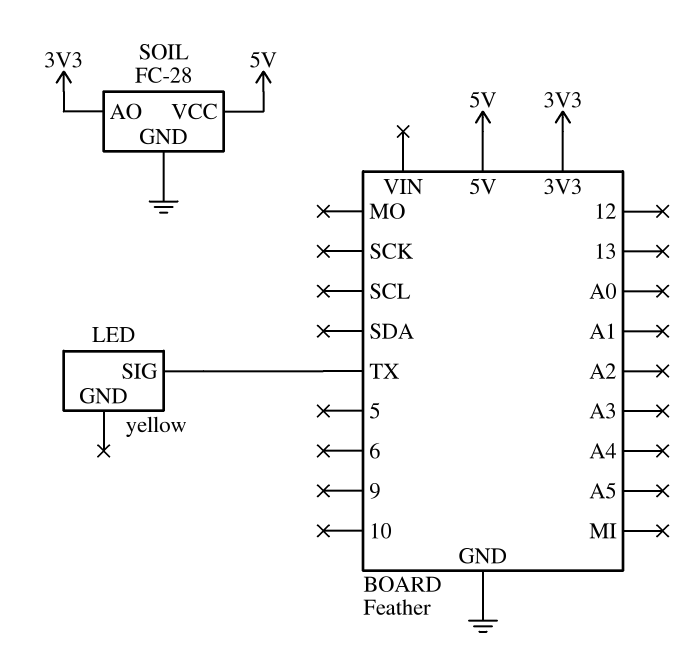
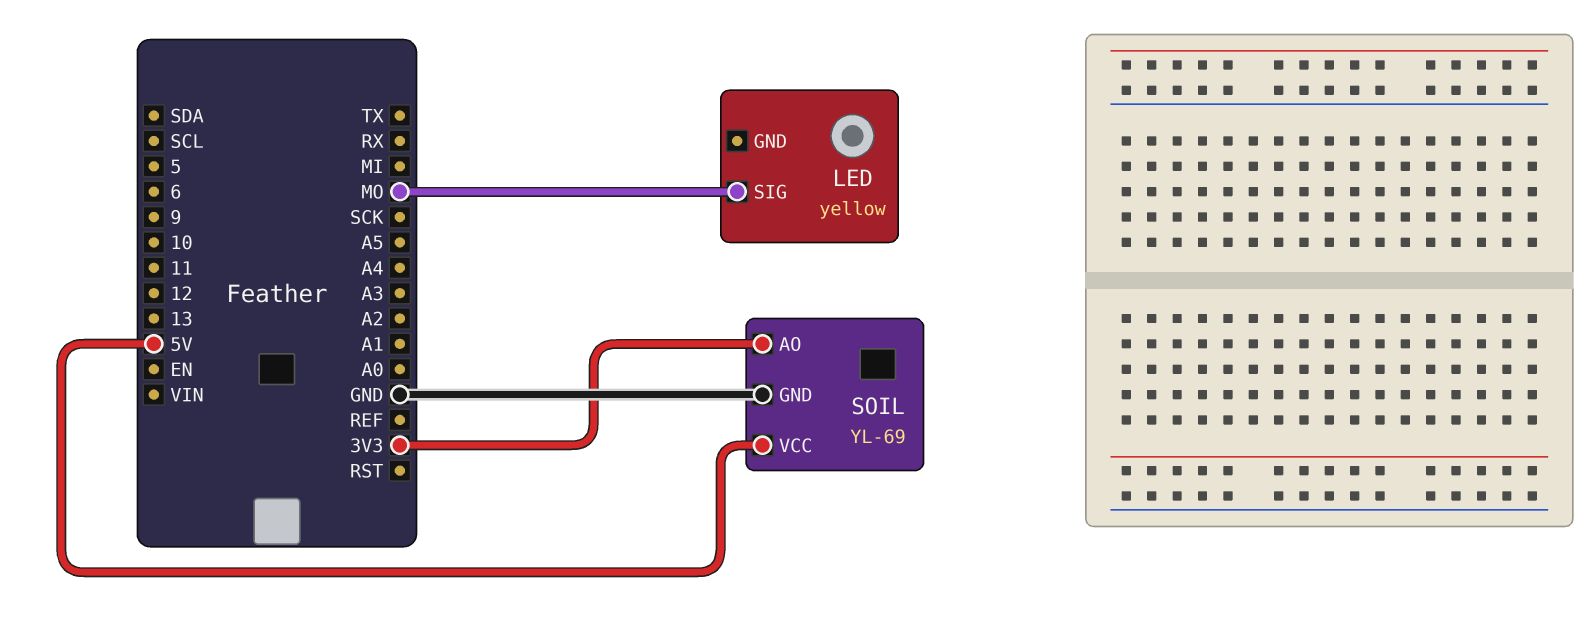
LED pin SIG: TX -> MO
SOIL: FC-28 -> YL-69

